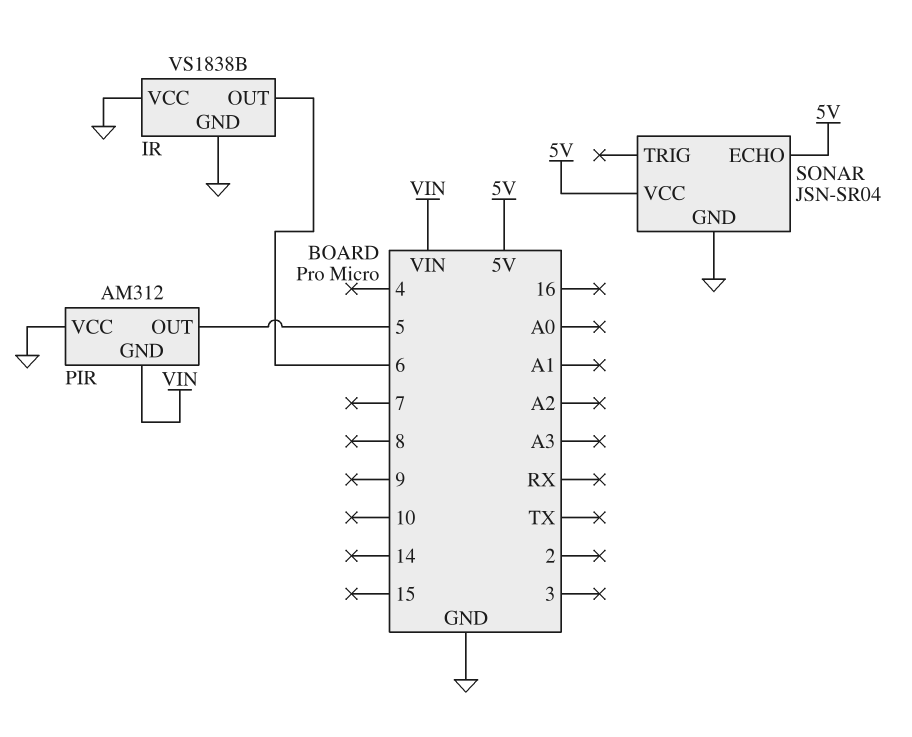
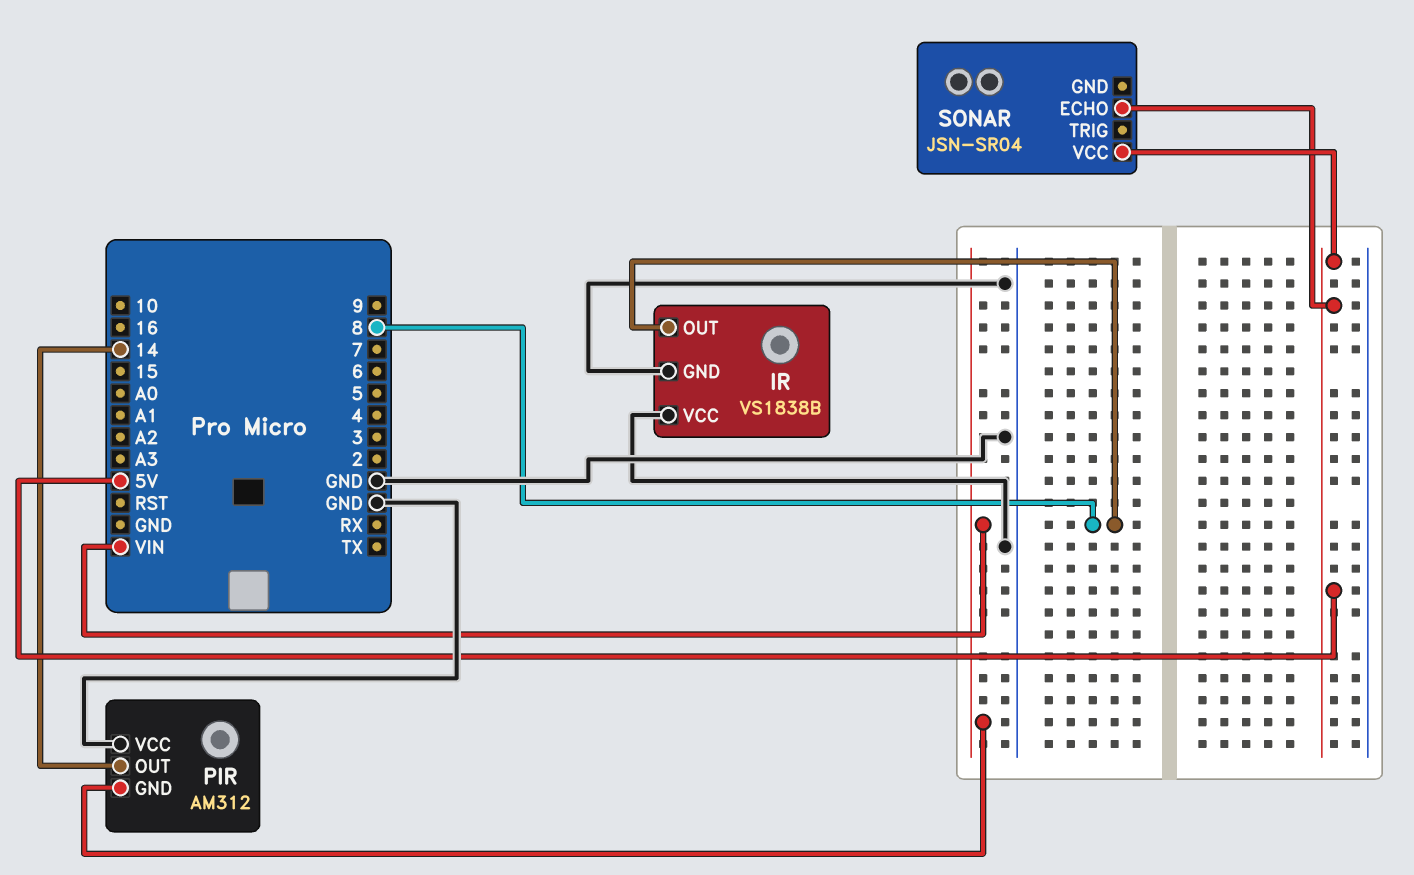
IR pin OUT: 6 -> 8
PIR pin OUT: 5 -> 14
SONAR pin GND: GND -> none

